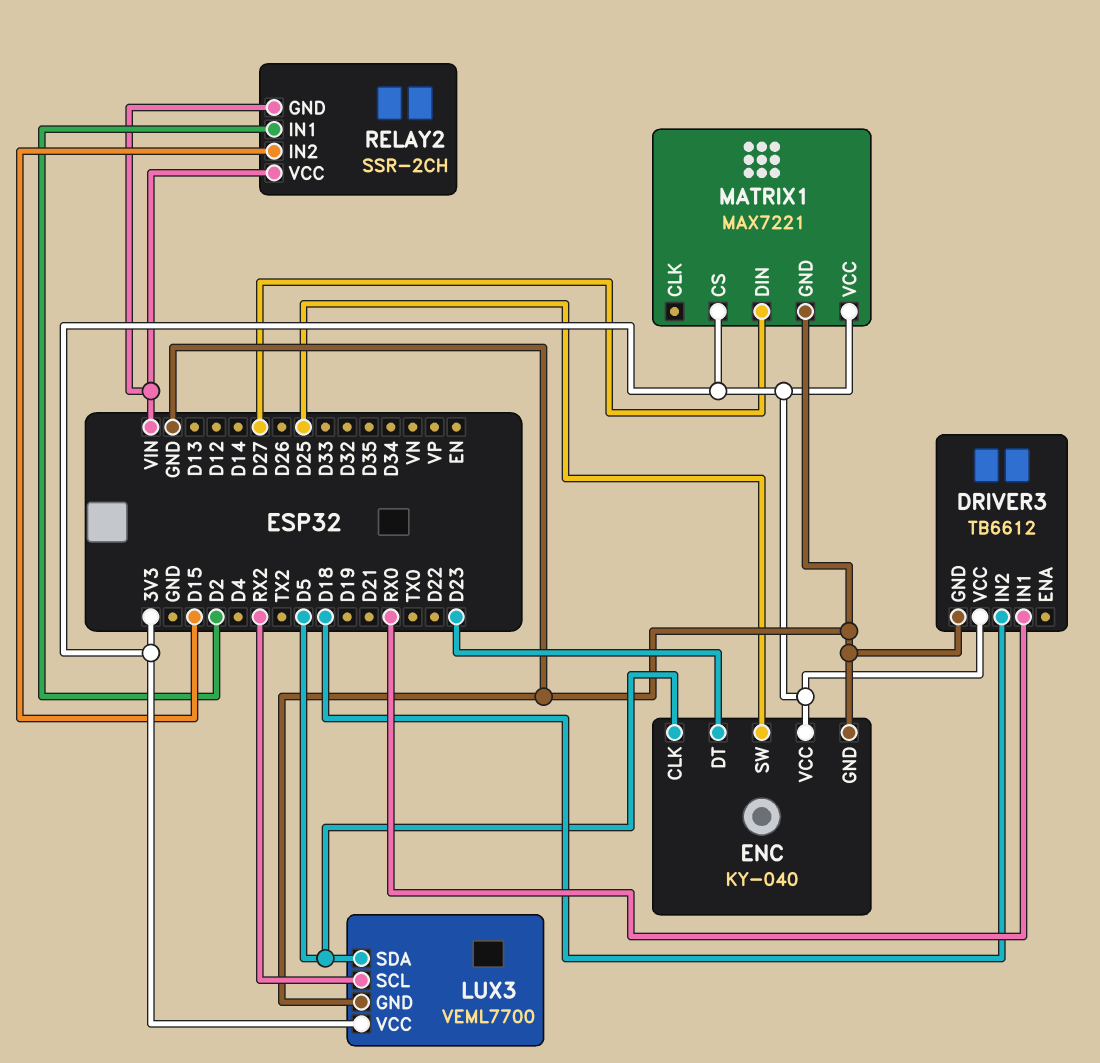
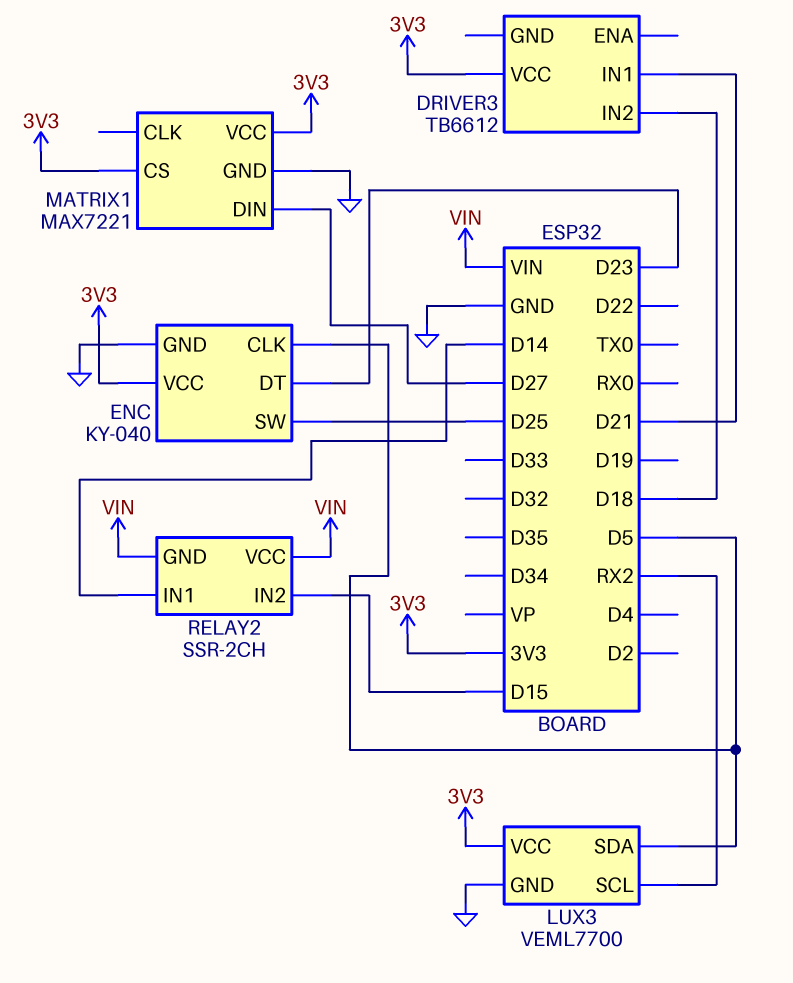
DRIVER3 pin GND: GND -> none
DRIVER3 pin IN1: RX0 -> D21
RELAY2 pin IN1: D2 -> D14

